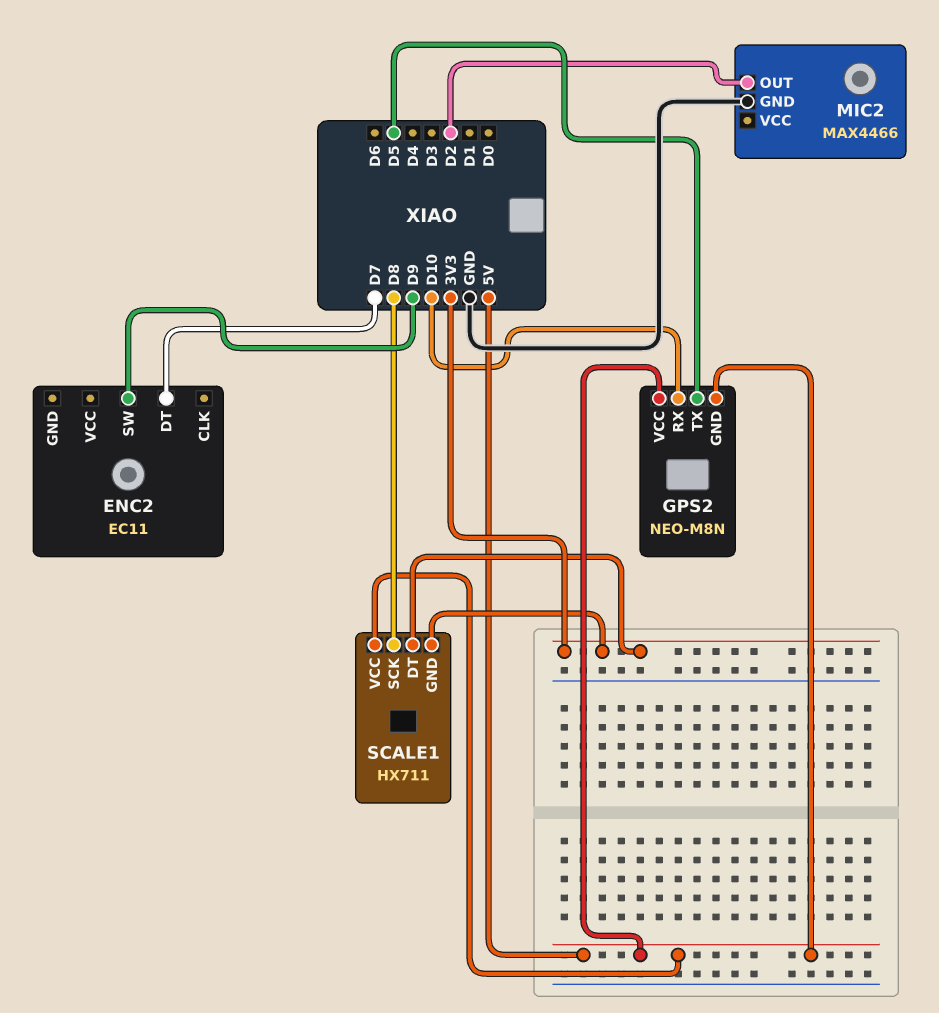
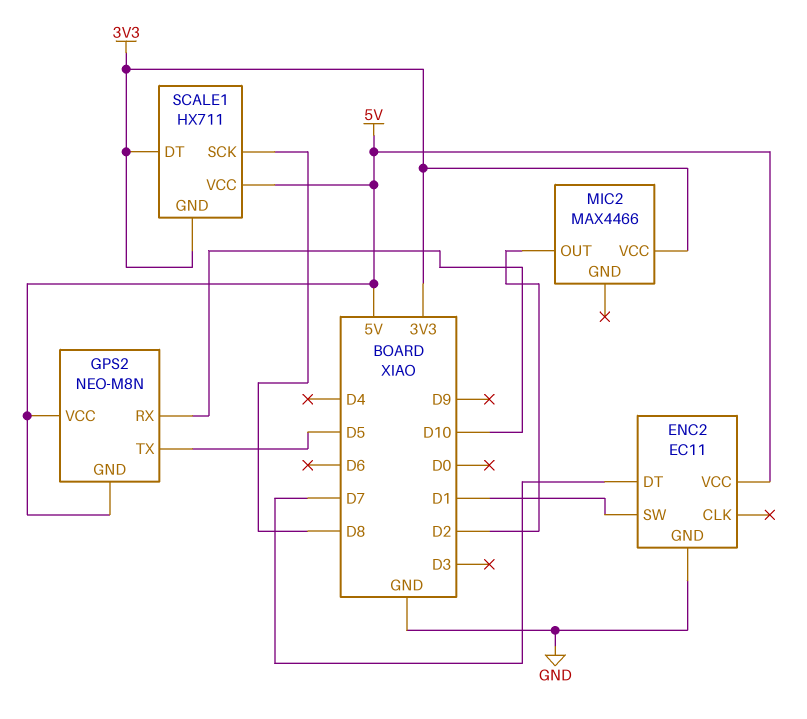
ENC2 pin GND: none -> GND
ENC2 pin SW: D9 -> D1
ENC2 pin VCC: none -> 5V
MIC2 pin GND: GND -> none
MIC2 pin VCC: none -> 3V3

